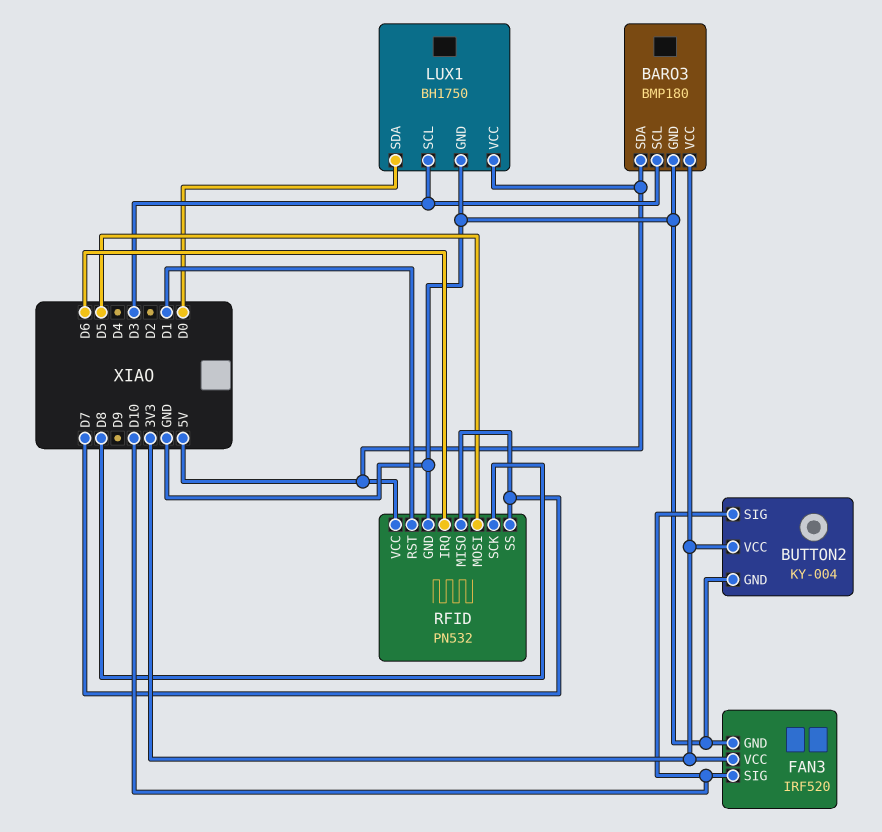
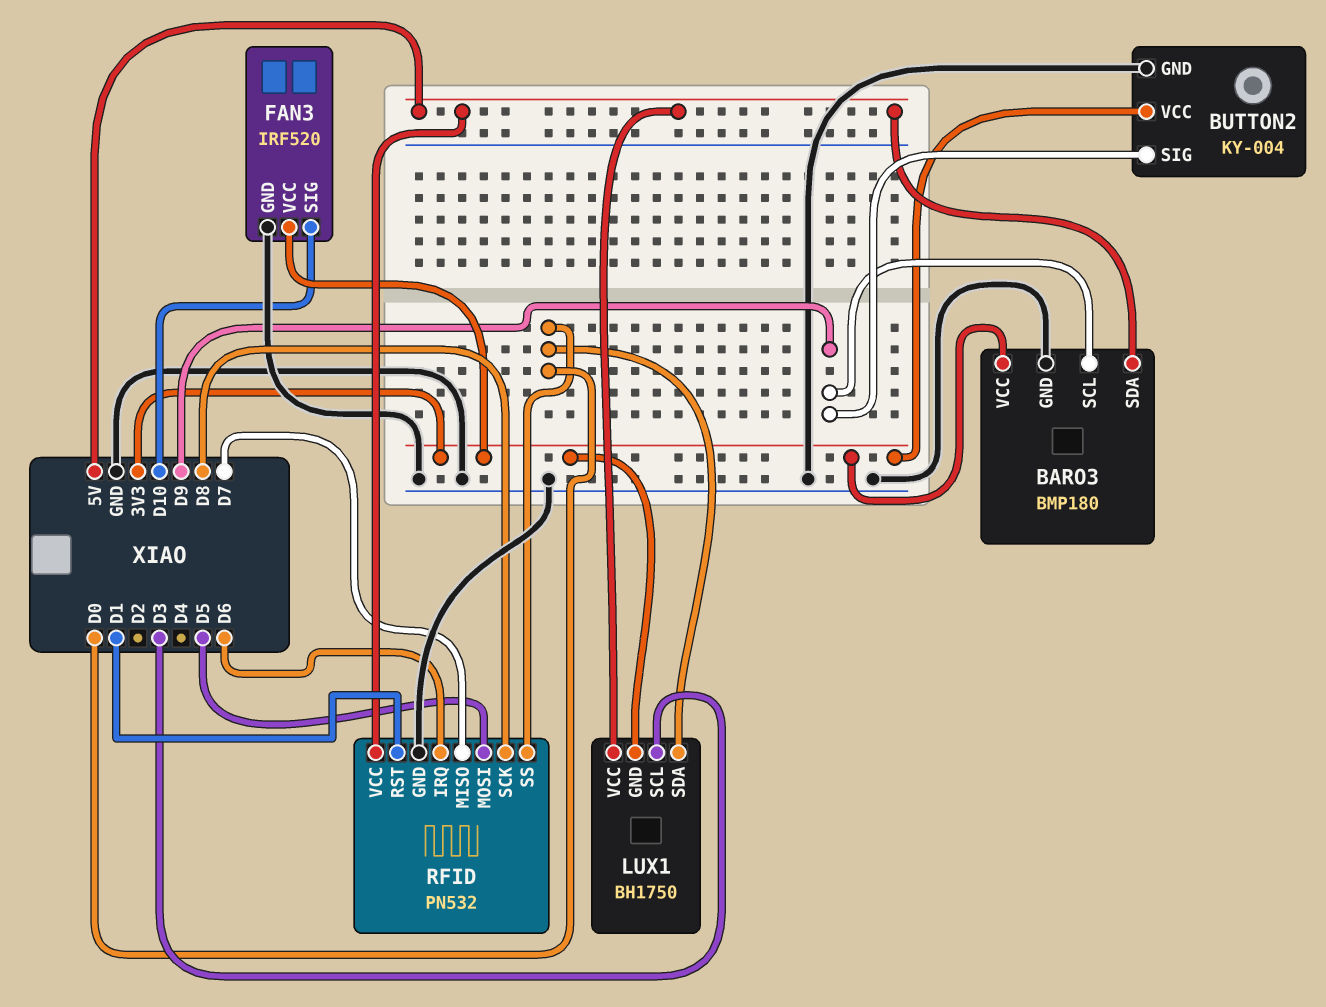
BARO3 pin SCL: D3 -> D9
BUTTON2 pin SIG: D10 -> D9
LUX1 pin GND: GND -> 3V3
RFID pin SS: D7 -> D0

